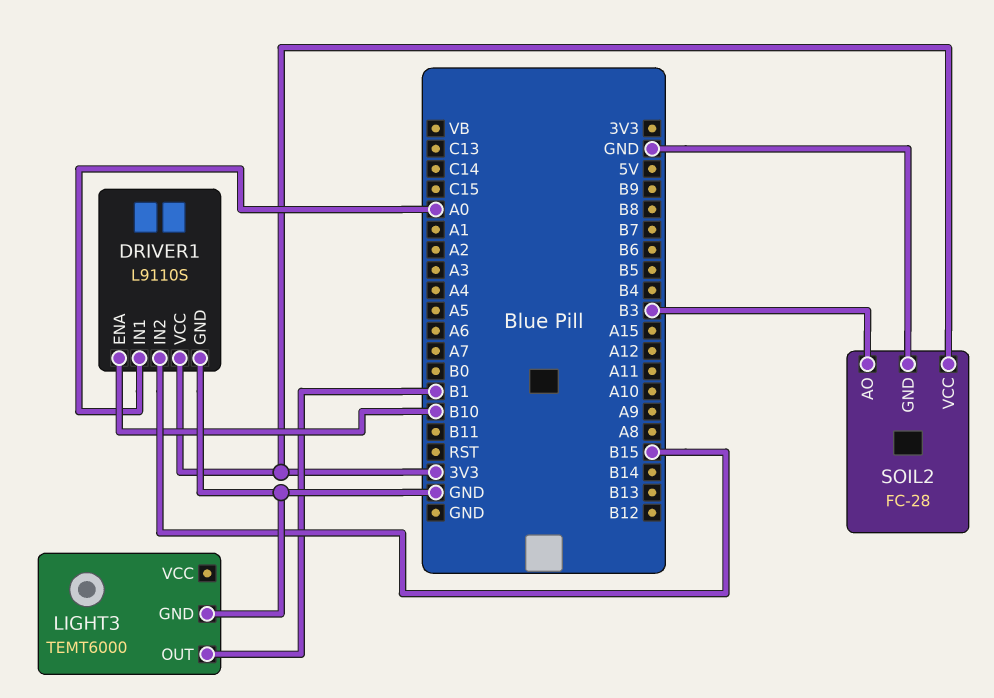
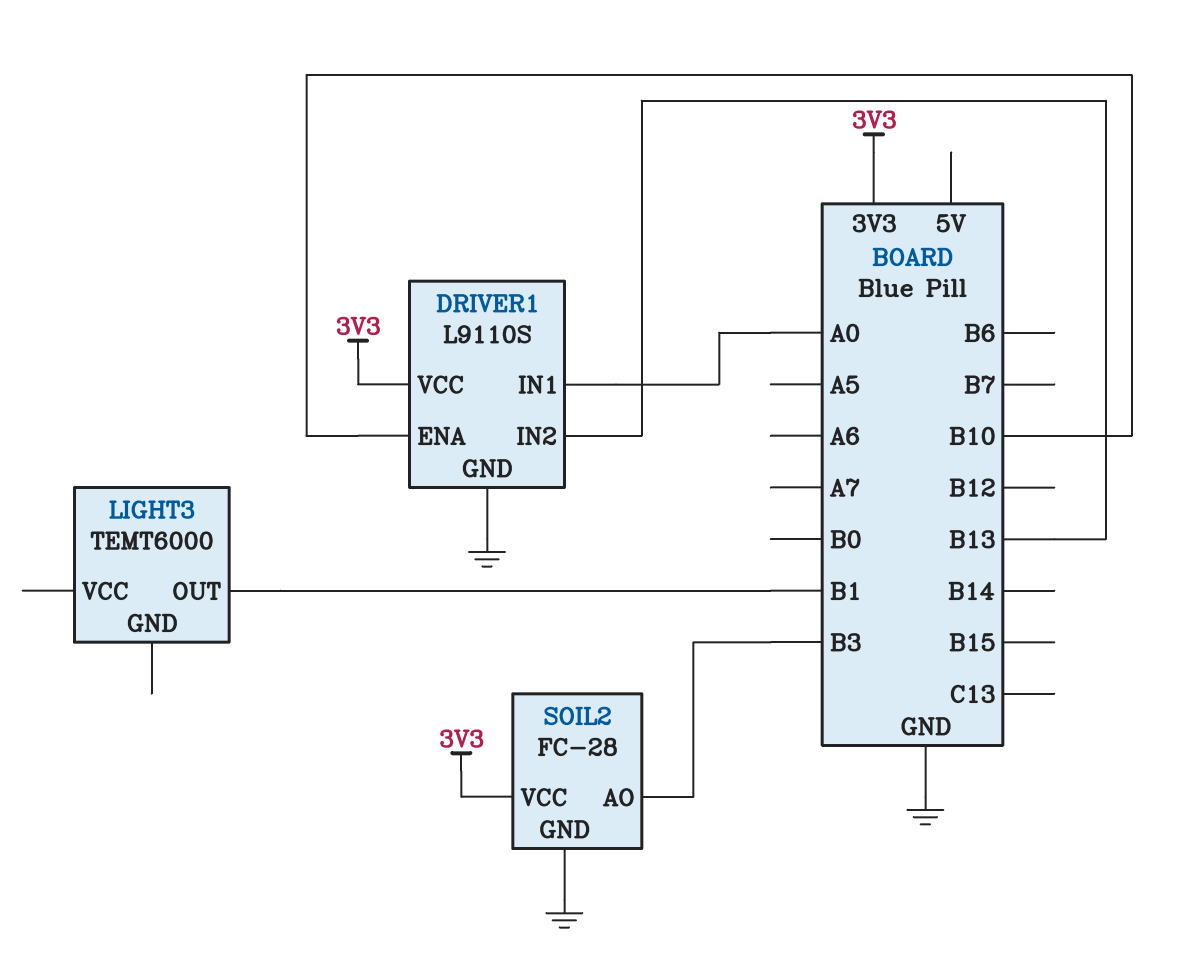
DRIVER1 pin IN2: B15 -> B13
LIGHT3 pin GND: GND -> none

